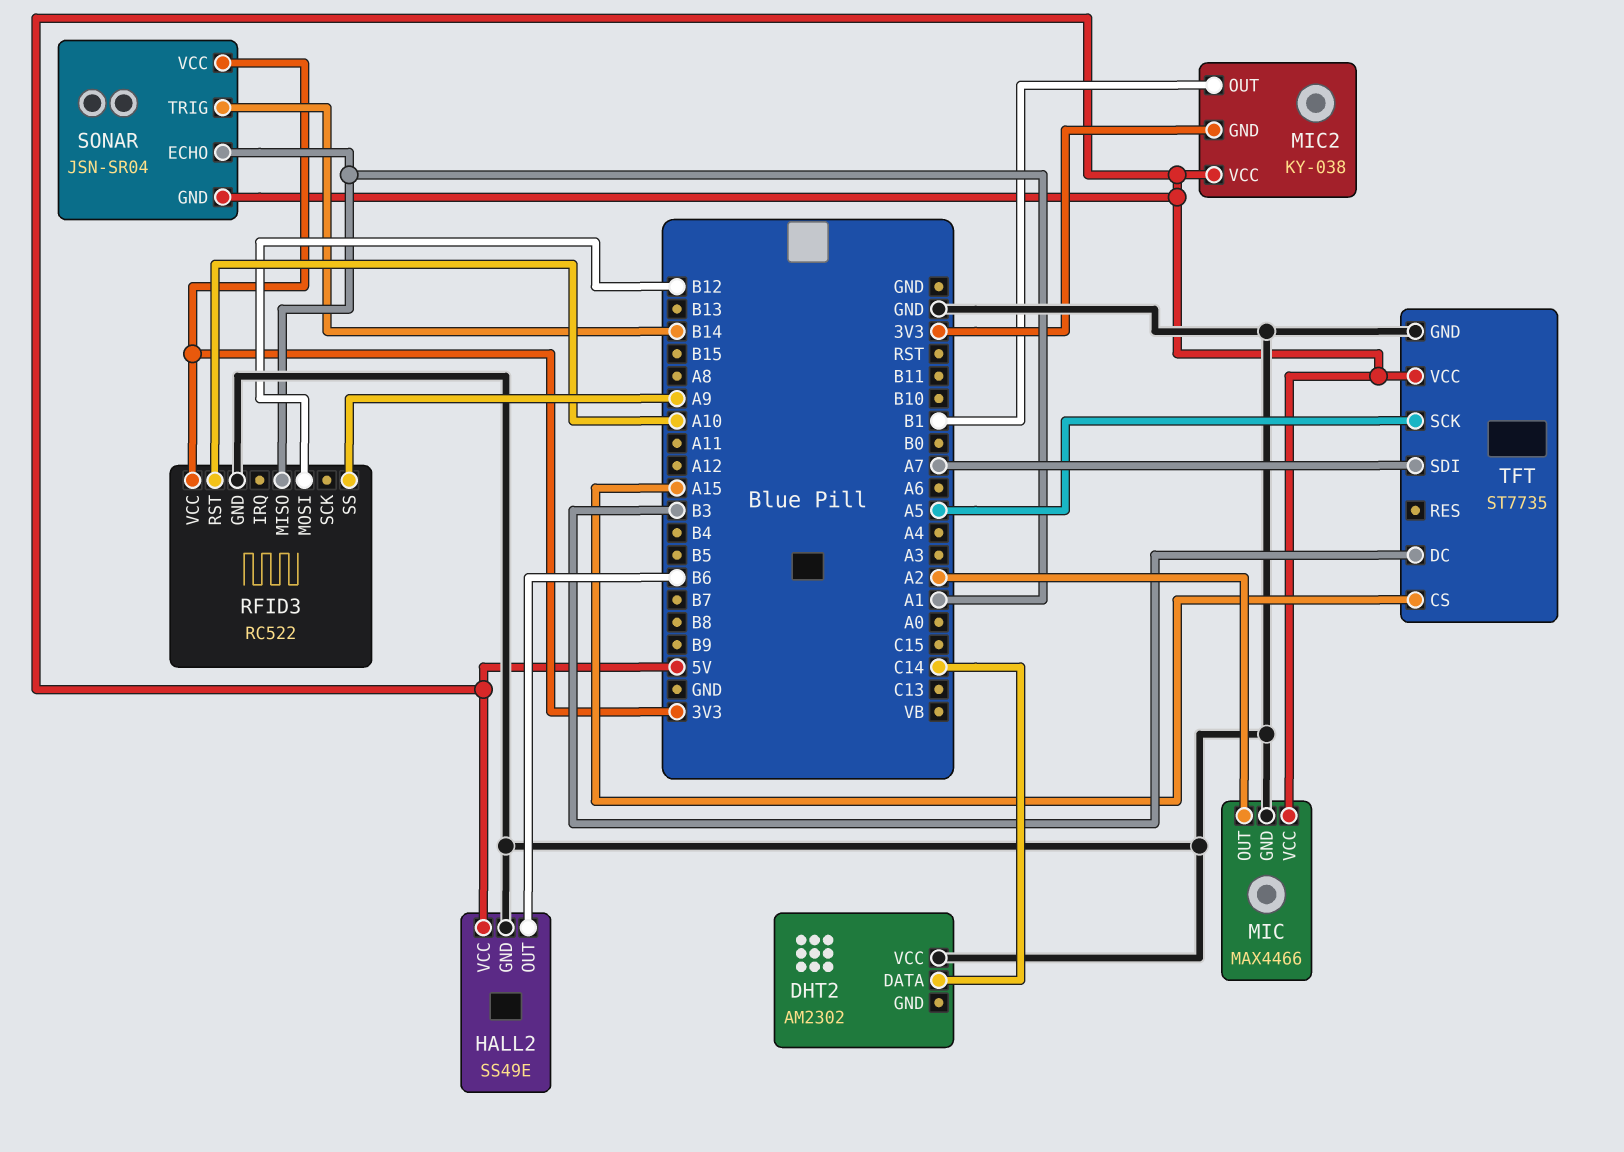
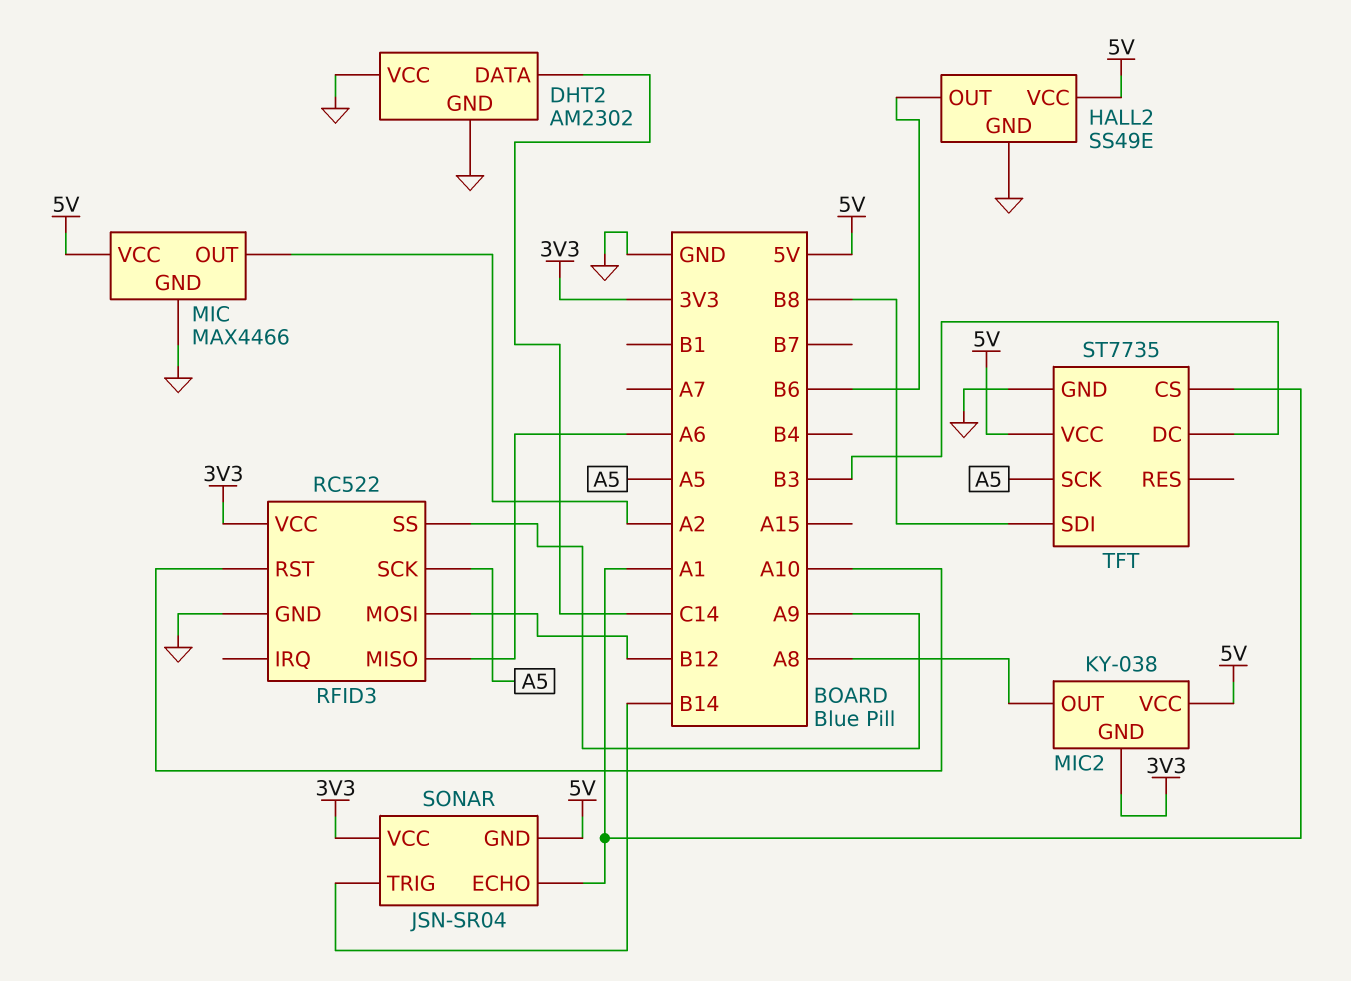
DHT2 pin GND: none -> GND
MIC2 pin OUT: B1 -> A8
RFID3 pin MISO: A1 -> A6
RFID3 pin SCK: none -> A5
TFT pin CS: A15 -> A1
TFT pin SDI: A7 -> B8

